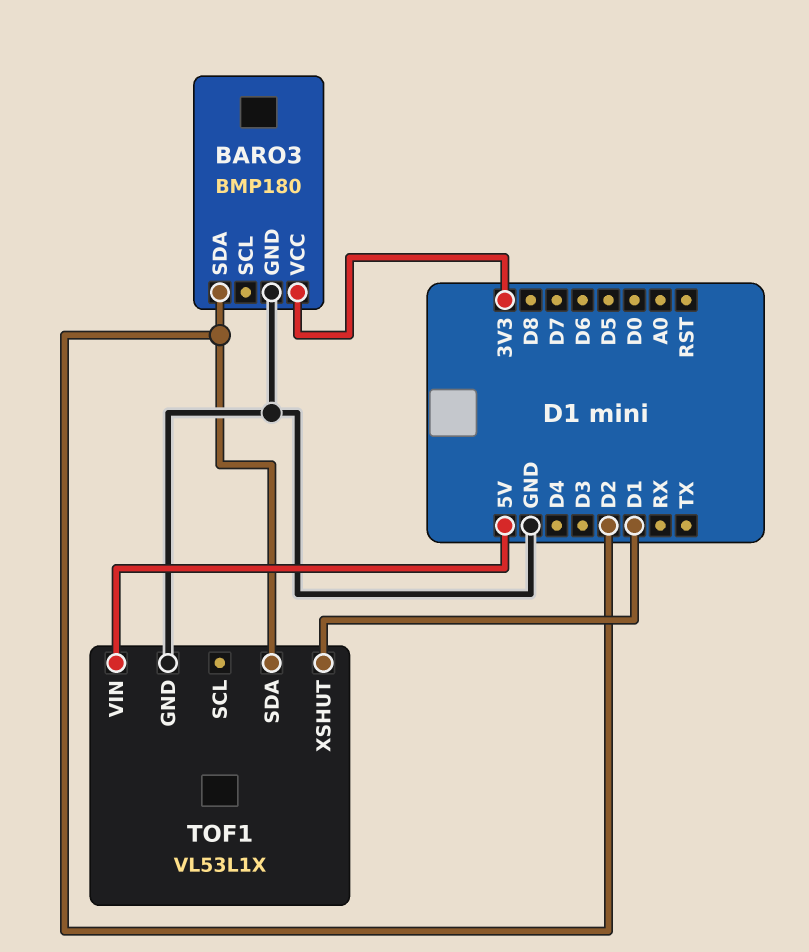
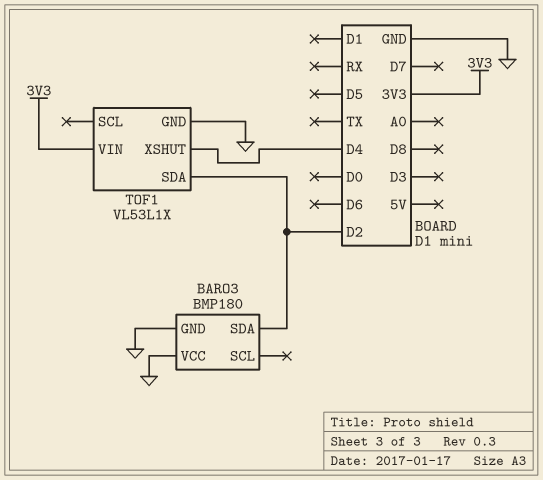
BARO3 pin VCC: 3V3 -> GND
TOF1 pin VIN: 5V -> 3V3
TOF1 pin XSHUT: D1 -> D4

